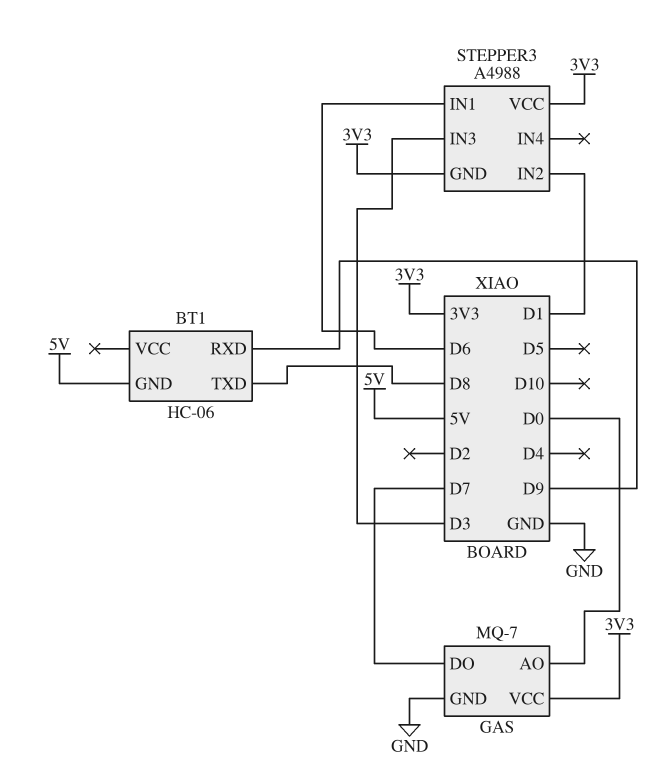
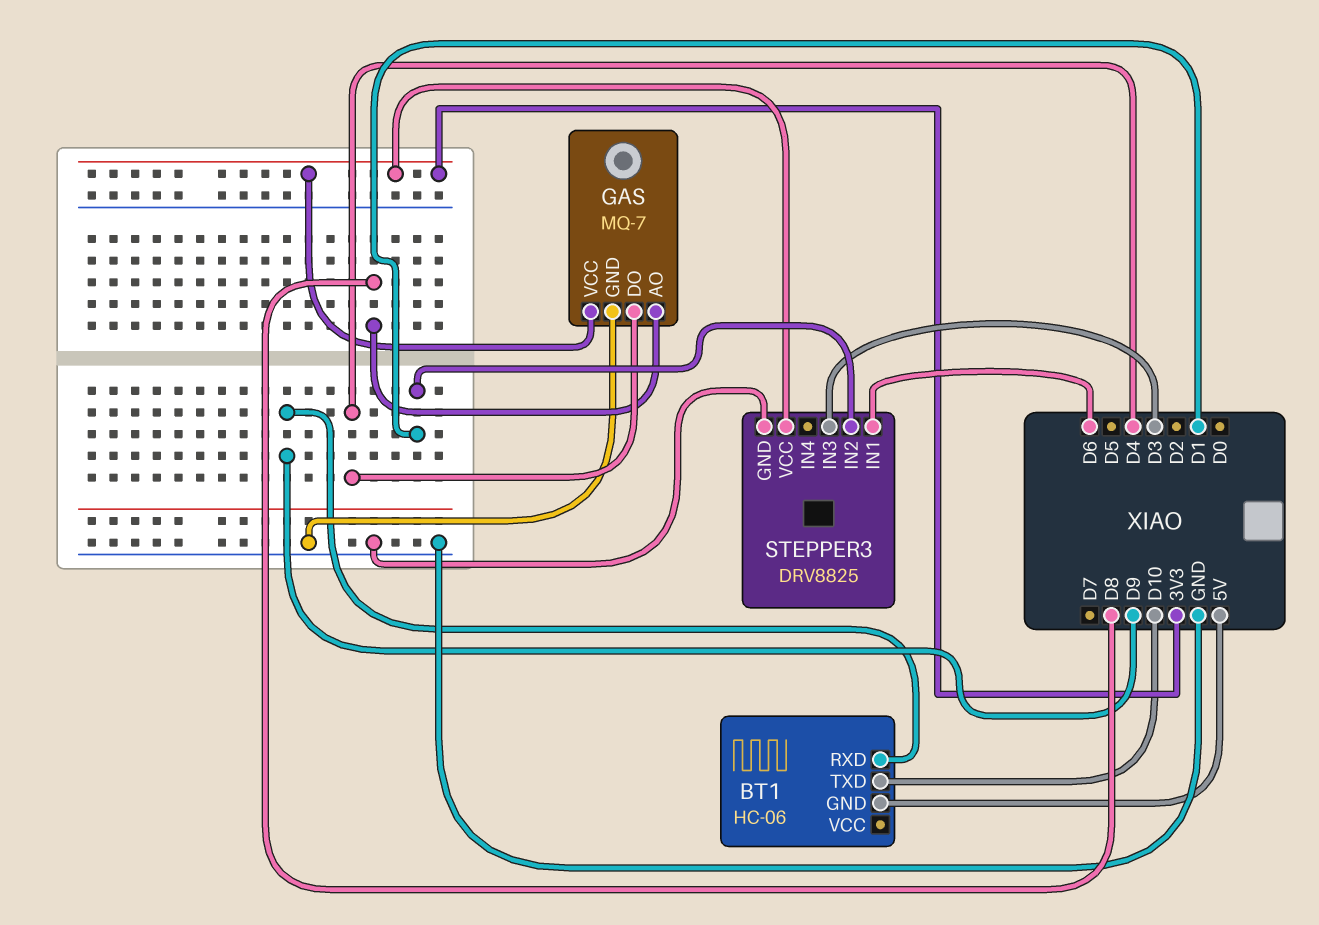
BT1 pin TXD: D8 -> D10
GAS pin AO: D0 -> D8
GAS pin DO: D7 -> D4
STEPPER3: A4988 -> DRV8825
STEPPER3 pin GND: 3V3 -> GND

